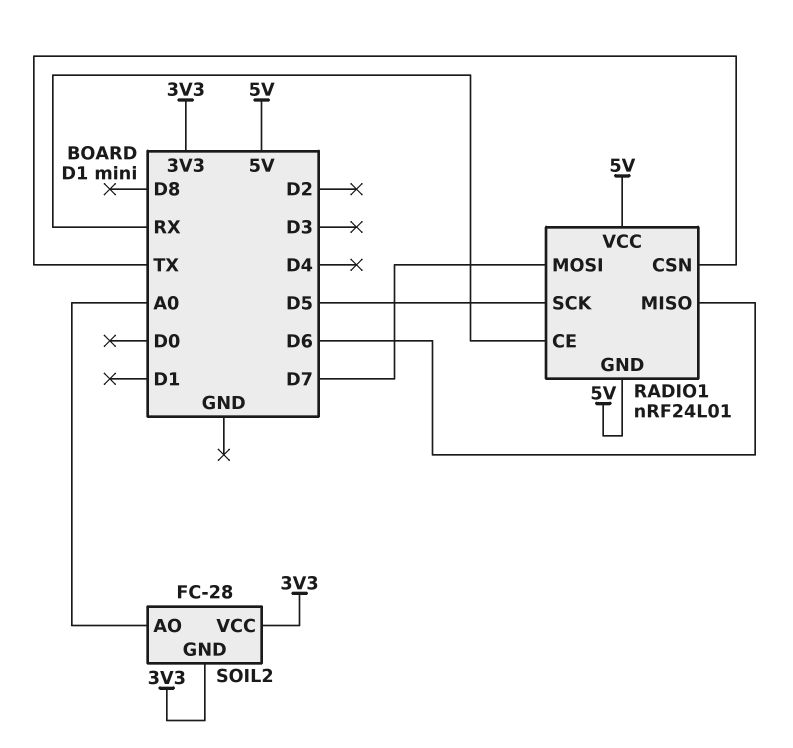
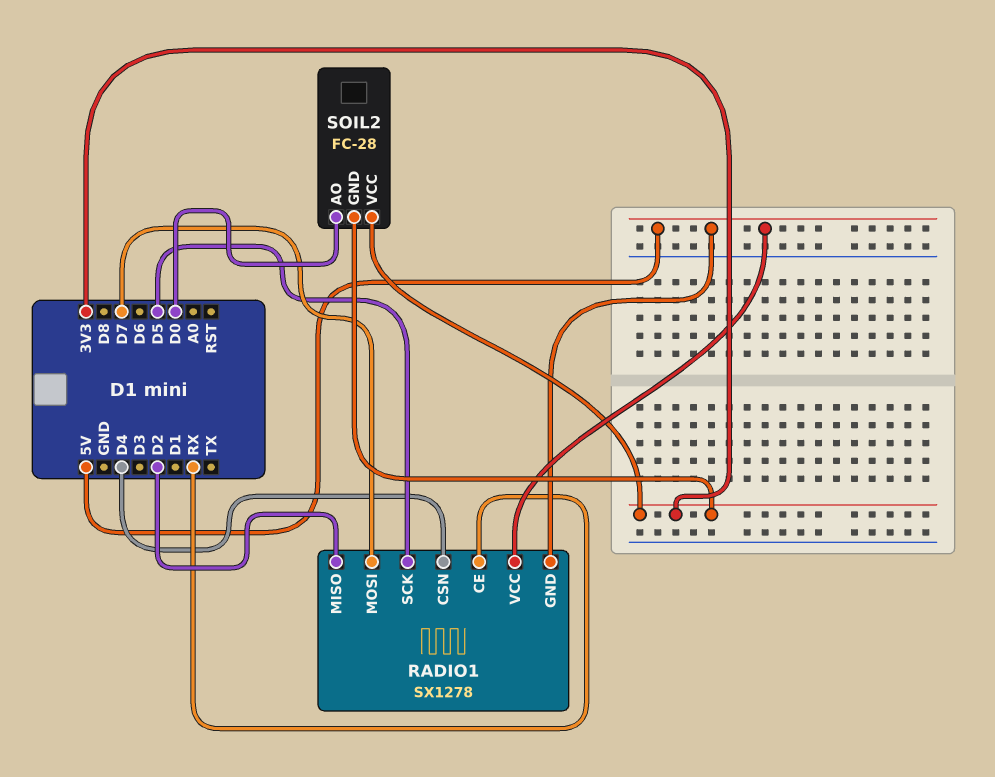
RADIO1: nRF24L01 -> SX1278
RADIO1 pin CSN: TX -> D4
RADIO1 pin MISO: D6 -> D2
SOIL2 pin AO: A0 -> D0

